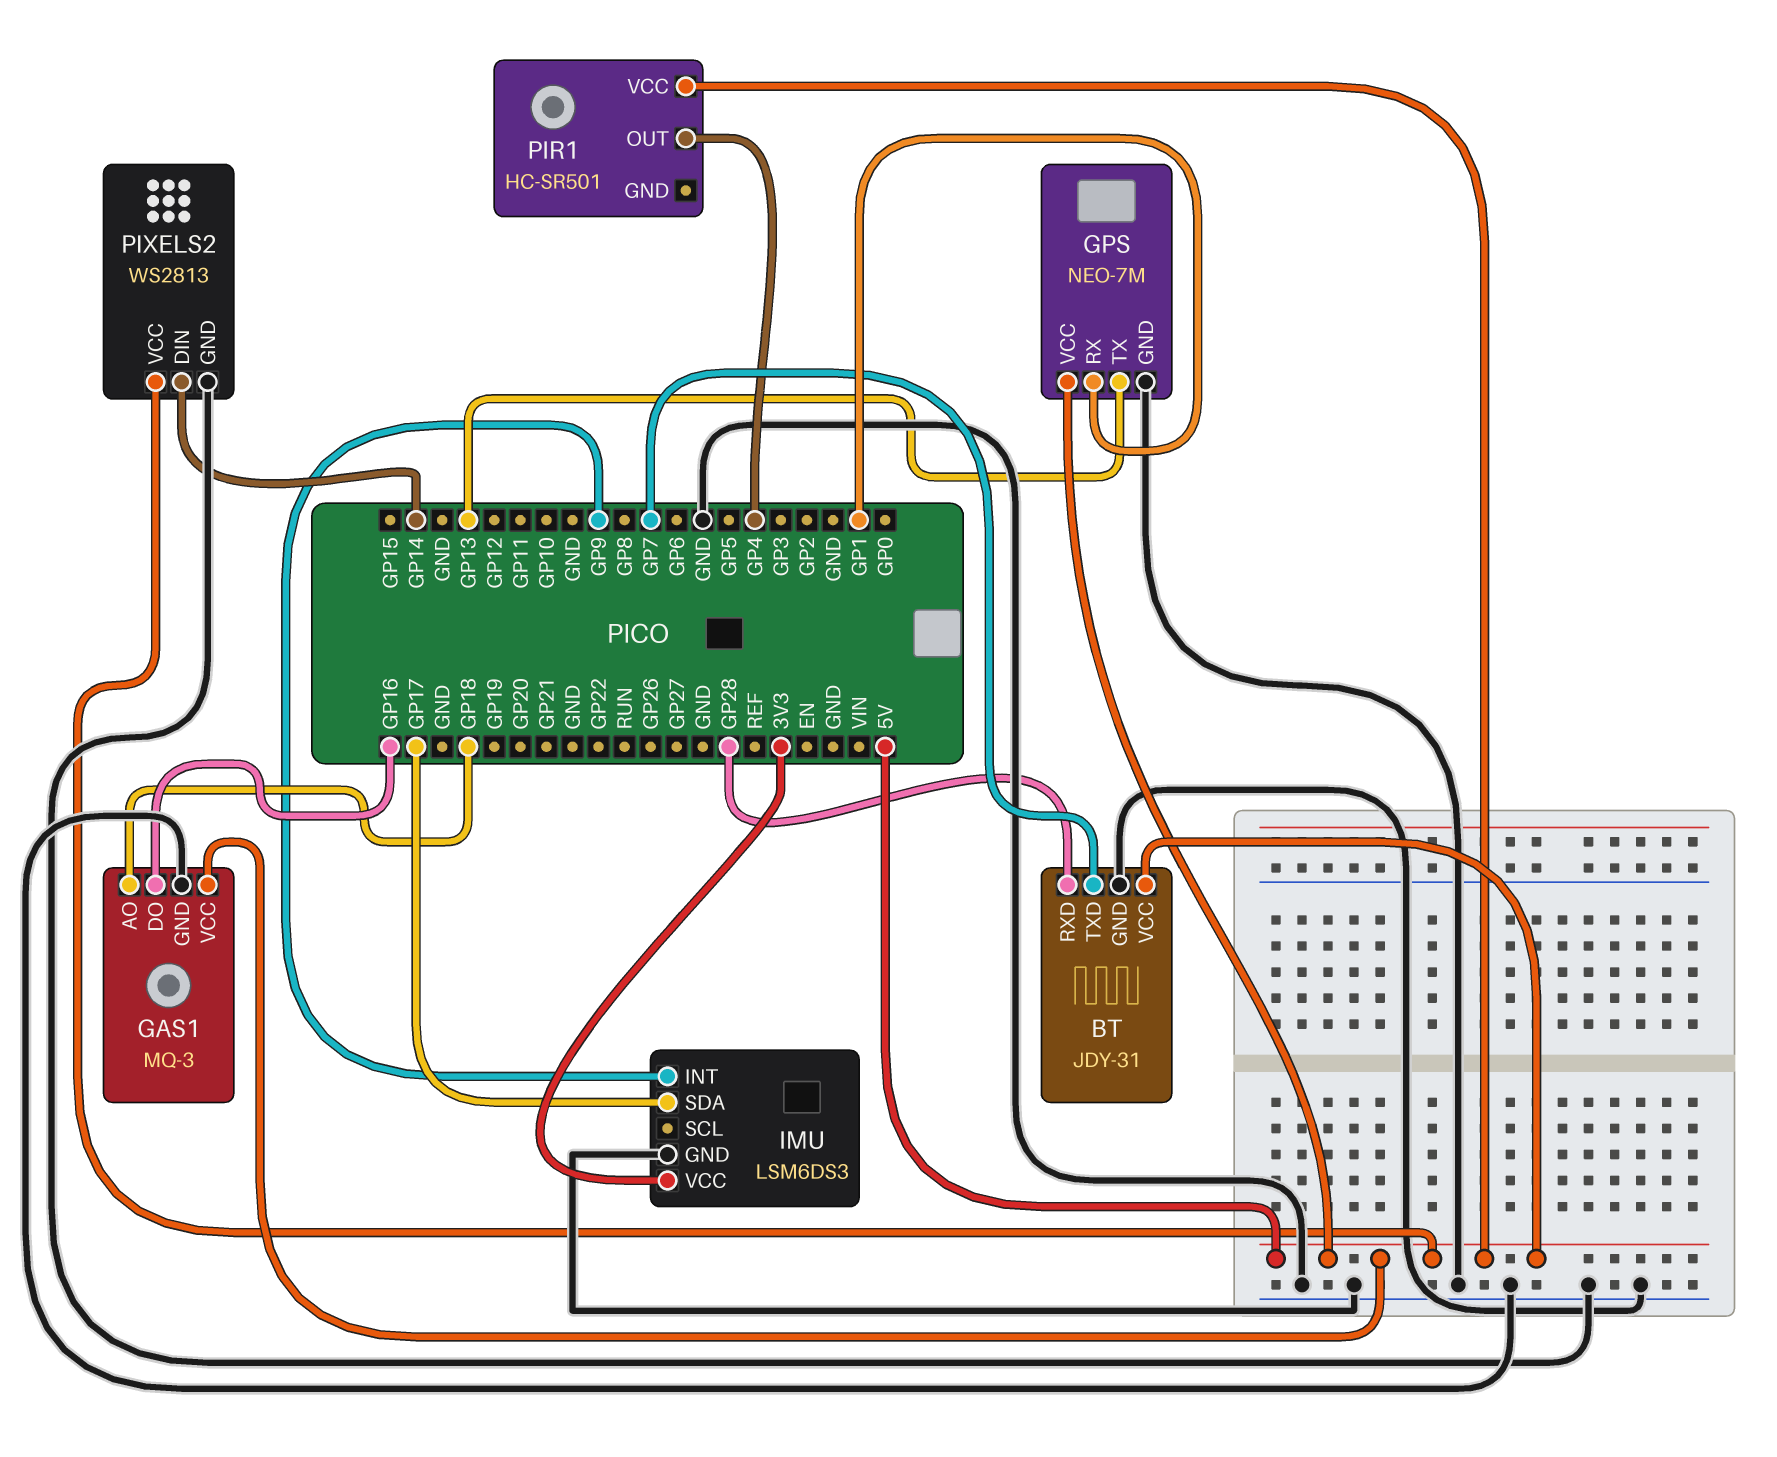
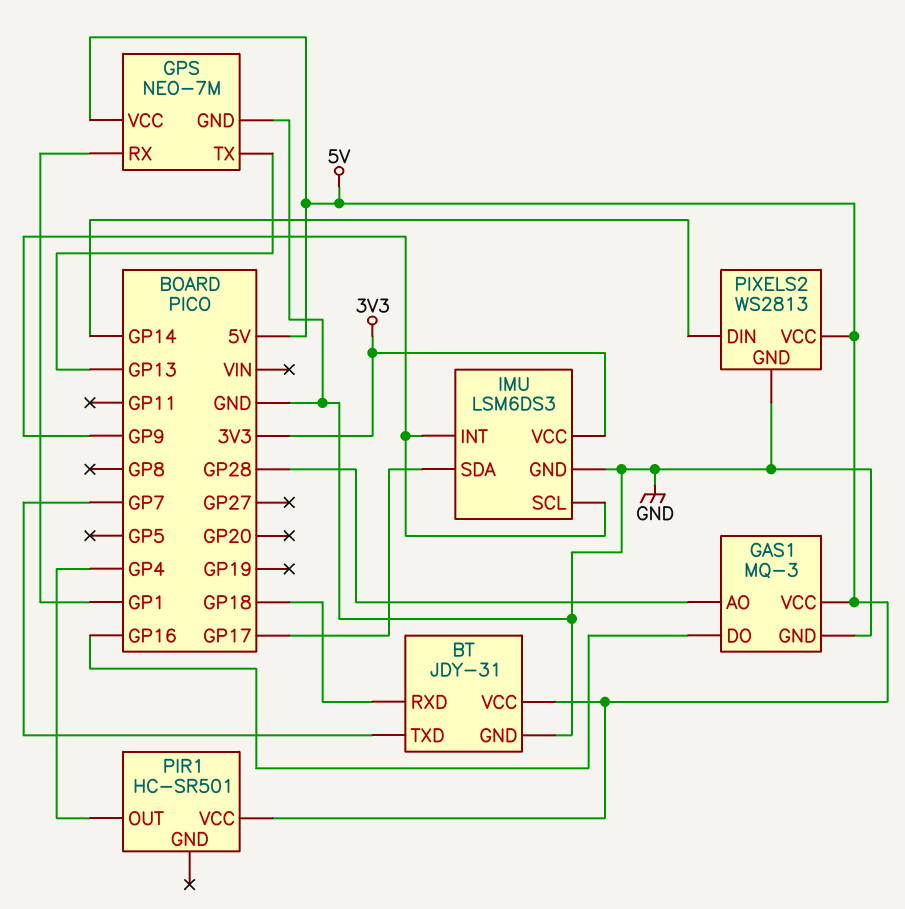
BT pin RXD: GP28 -> GP18
GAS1 pin AO: GP18 -> GP28
IMU pin SCL: none -> GP9

